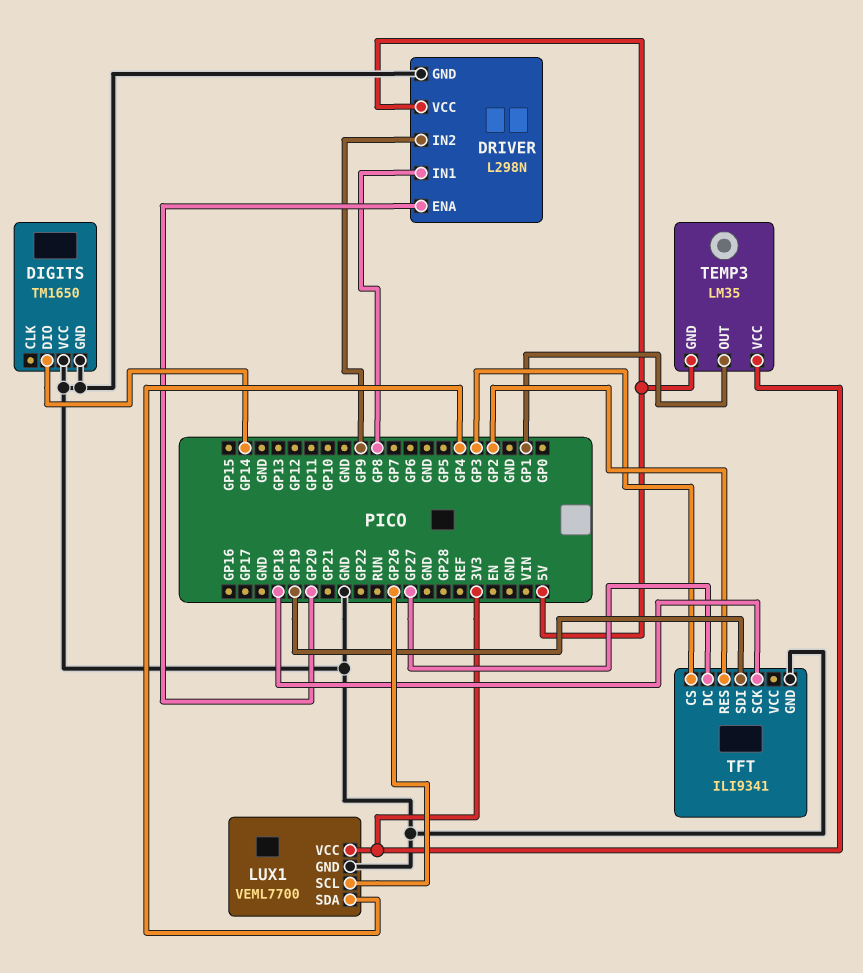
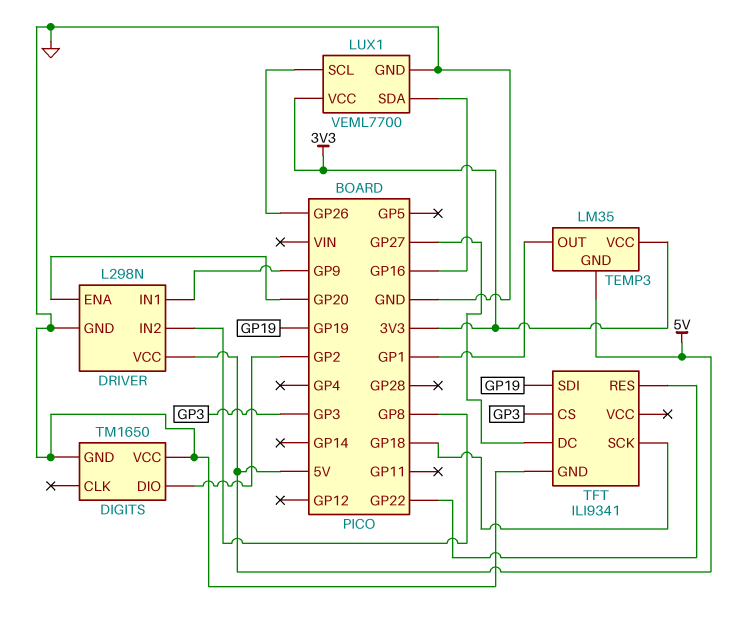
DIGITS pin DIO: GP14 -> GP2
DRIVER pin IN1: GP8 -> GP9
DRIVER pin IN2: GP9 -> GP8
LUX1 pin SDA: GP4 -> GP16
TFT pin RES: GP2 -> GP22

